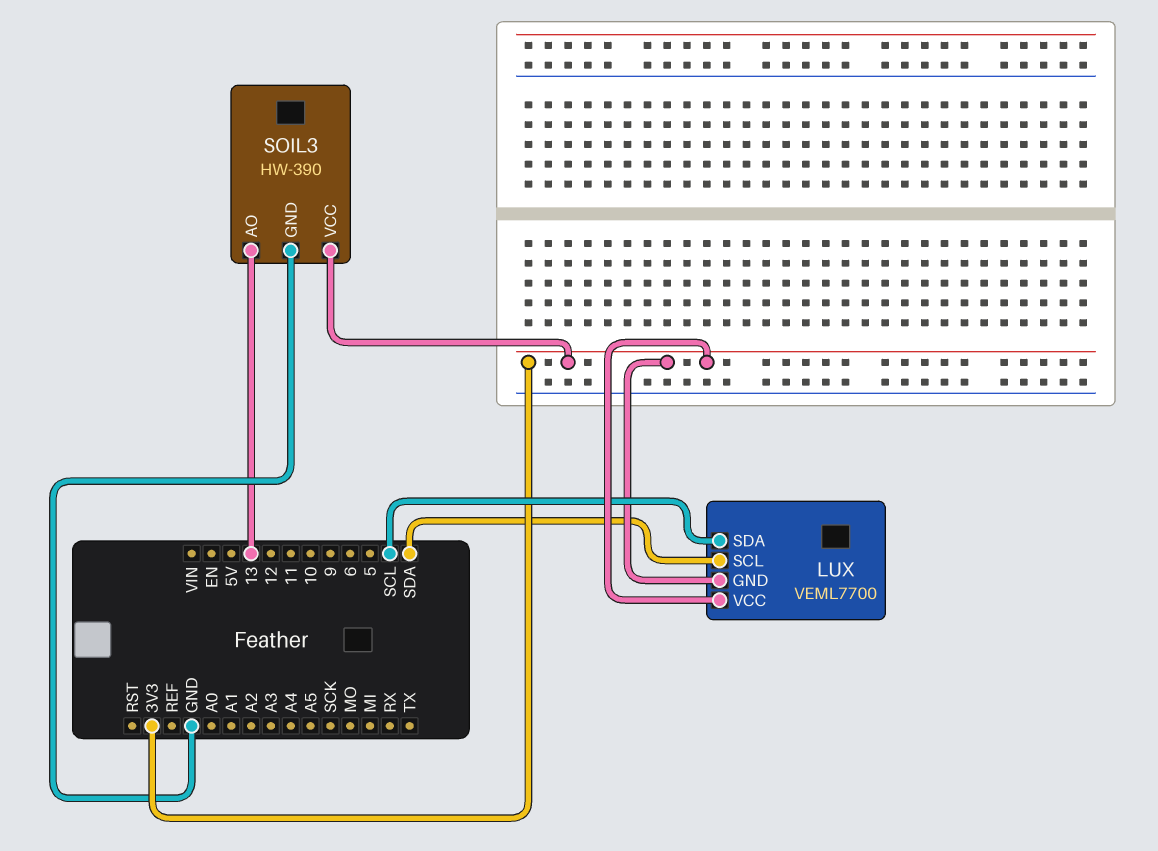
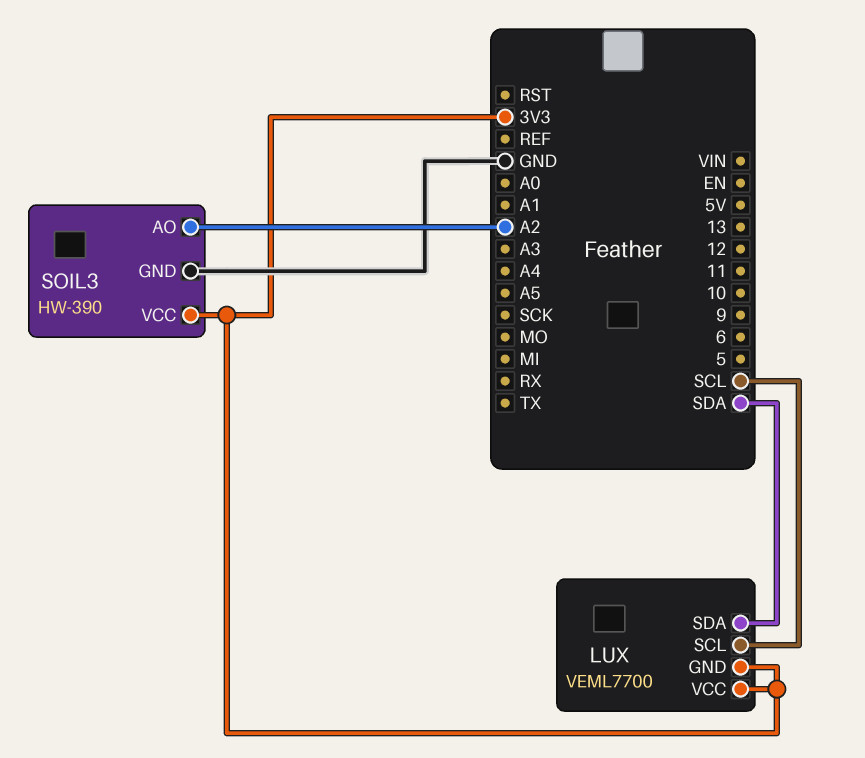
LUX pin SCL: SDA -> SCL
LUX pin SDA: SCL -> SDA
SOIL3 pin AO: 13 -> A2

